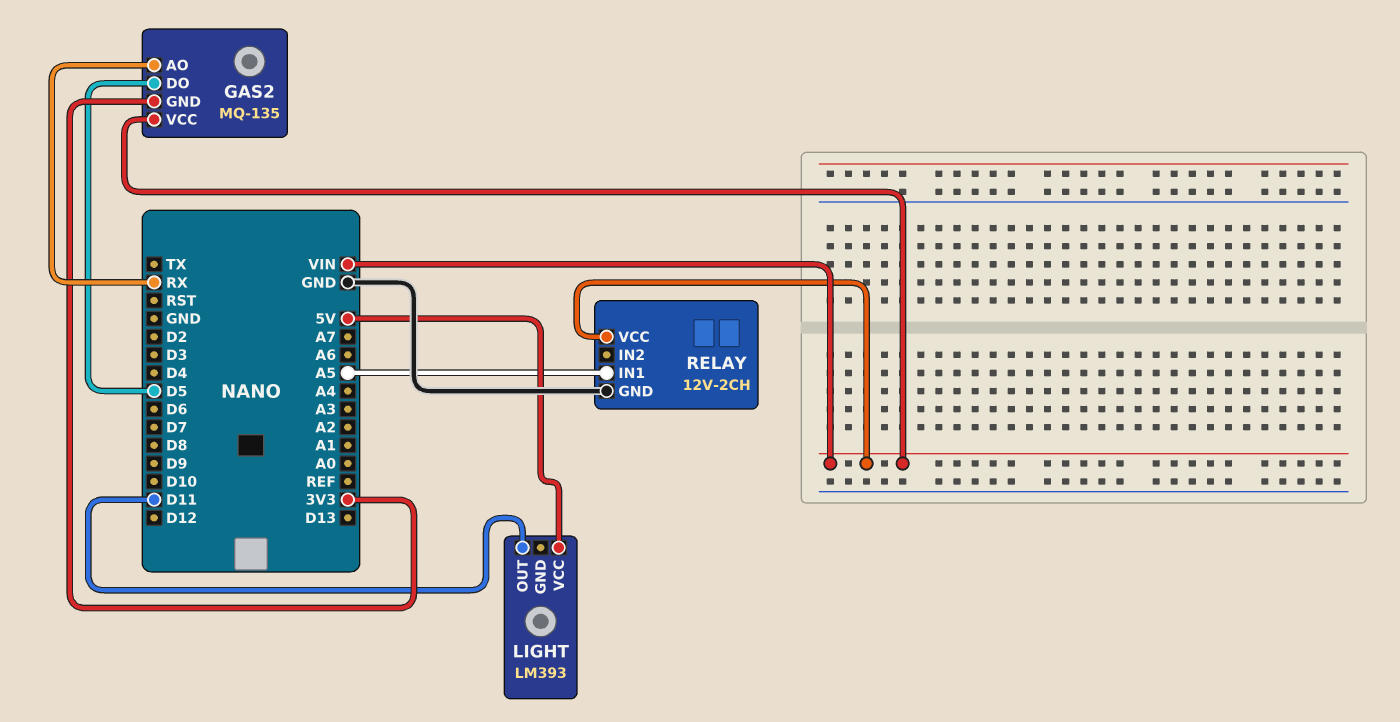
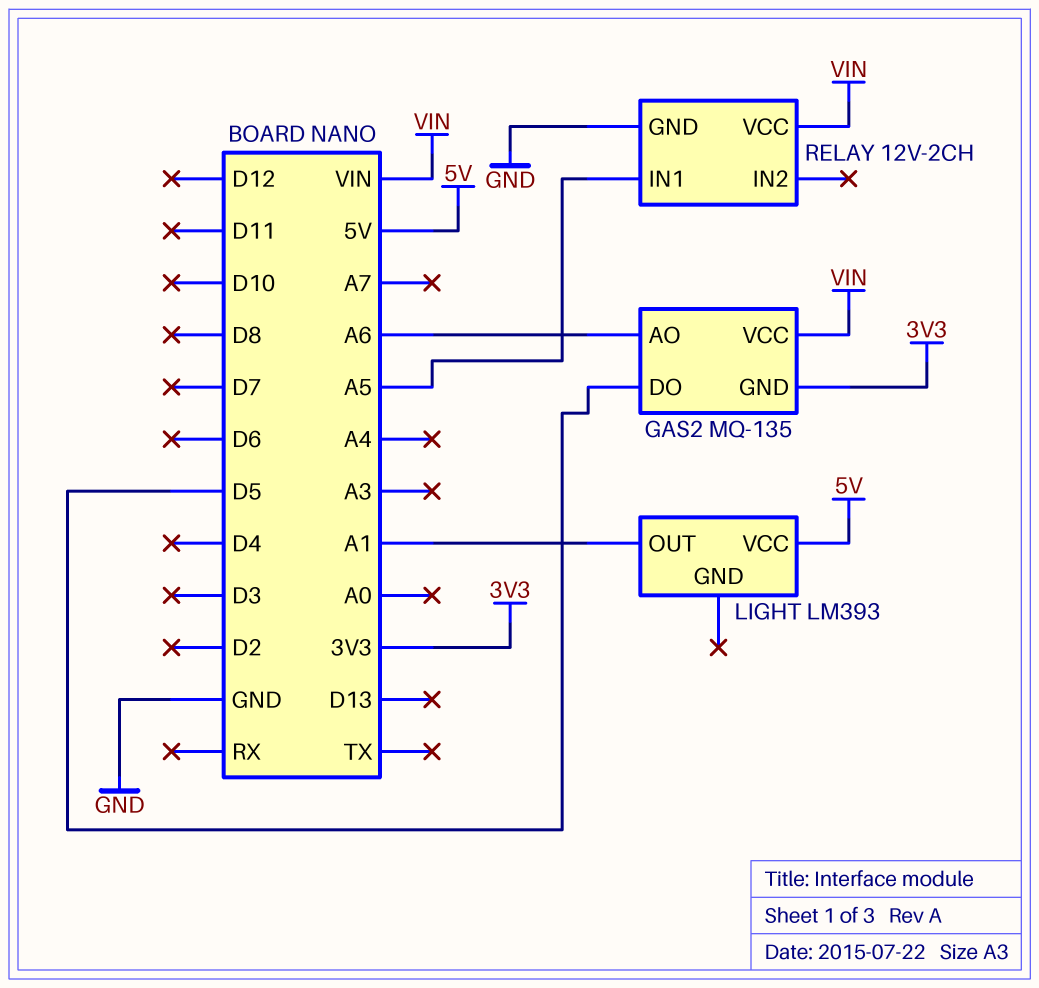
GAS2 pin AO: RX -> A6
LIGHT pin OUT: D11 -> A1

